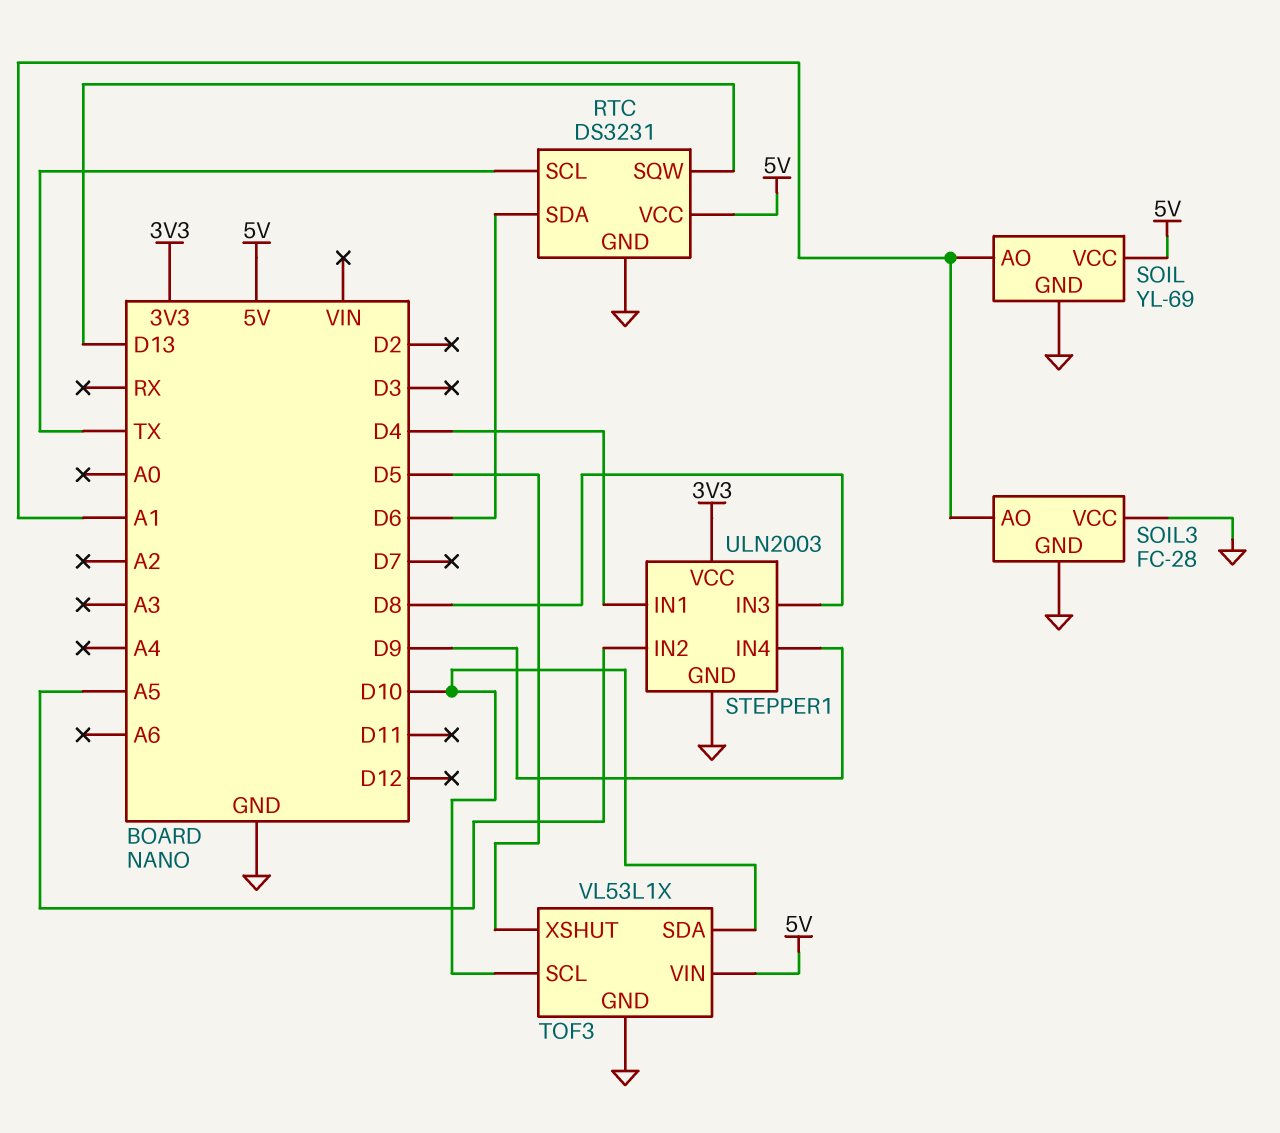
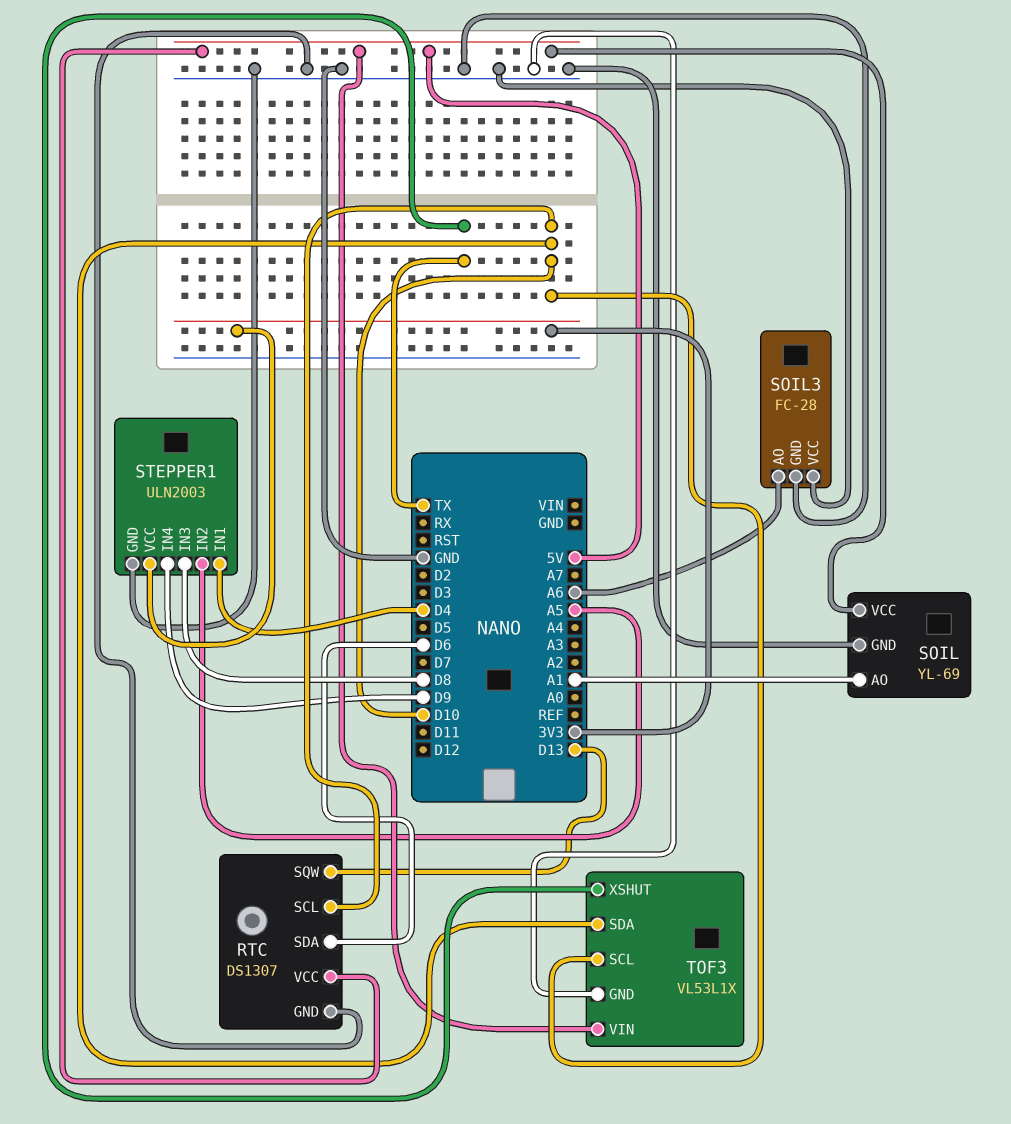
RTC: DS3231 -> DS1307
RTC pin SCL: TX -> D10
SOIL3 pin AO: A1 -> A6
TOF3 pin XSHUT: D5 -> TX

